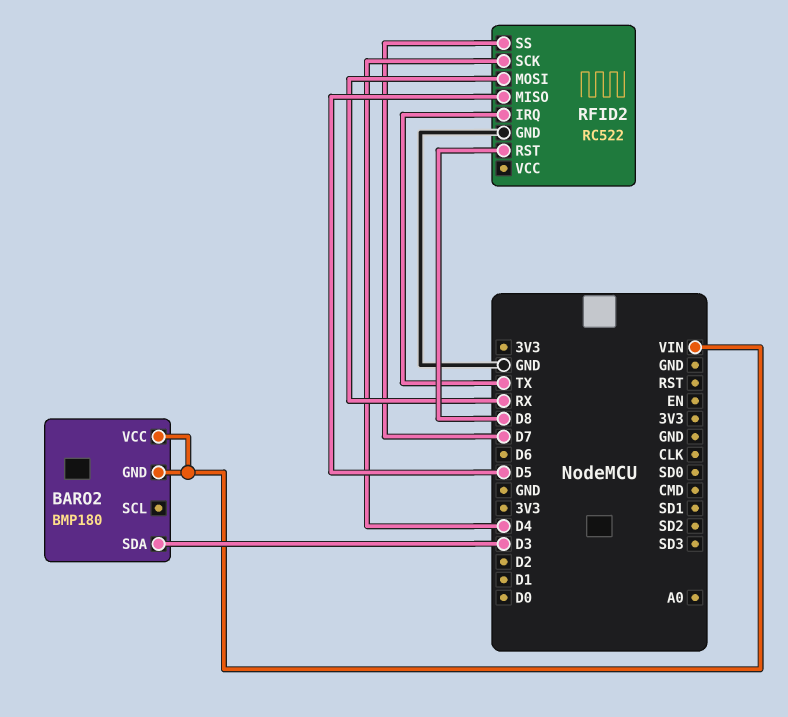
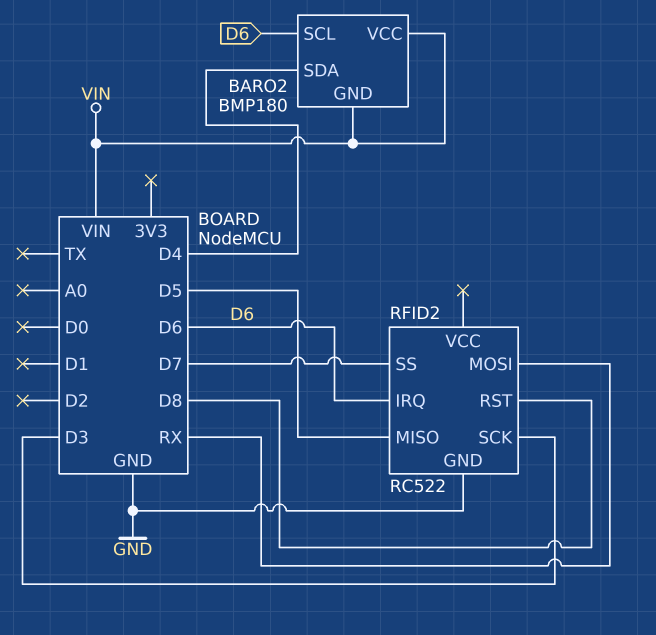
BARO2 pin SCL: none -> D6
BARO2 pin SDA: D3 -> D4
RFID2 pin IRQ: TX -> D6
RFID2 pin SCK: D4 -> D3

